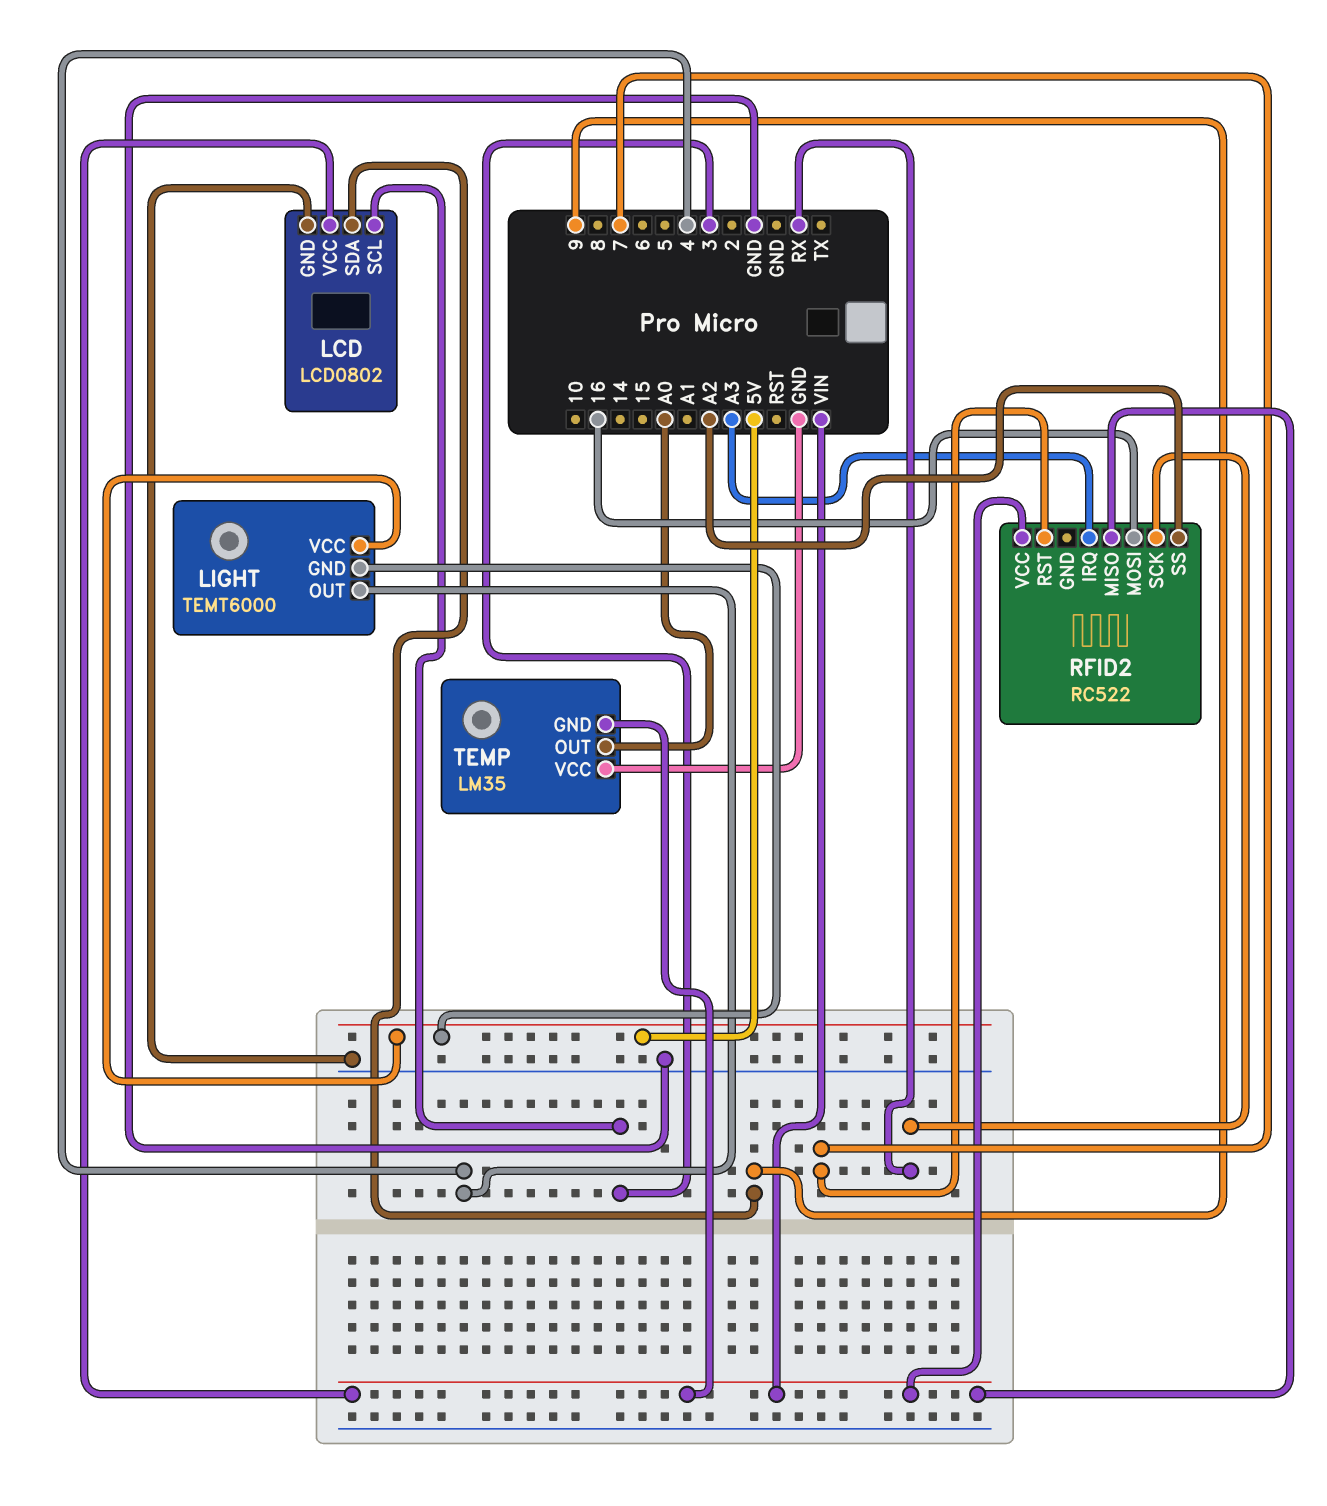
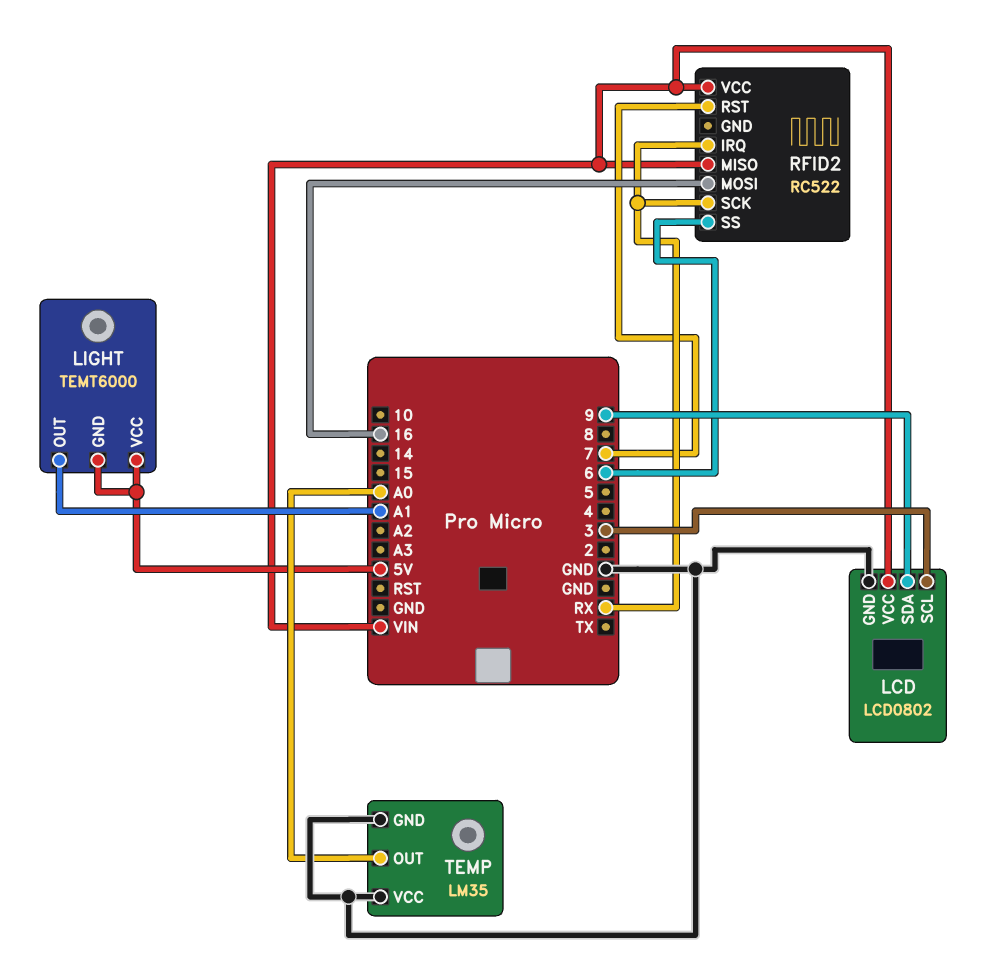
LIGHT pin OUT: 4 -> A1
RFID2 pin IRQ: A3 -> RX
RFID2 pin SS: A2 -> 6
TEMP pin GND: VIN -> GND

